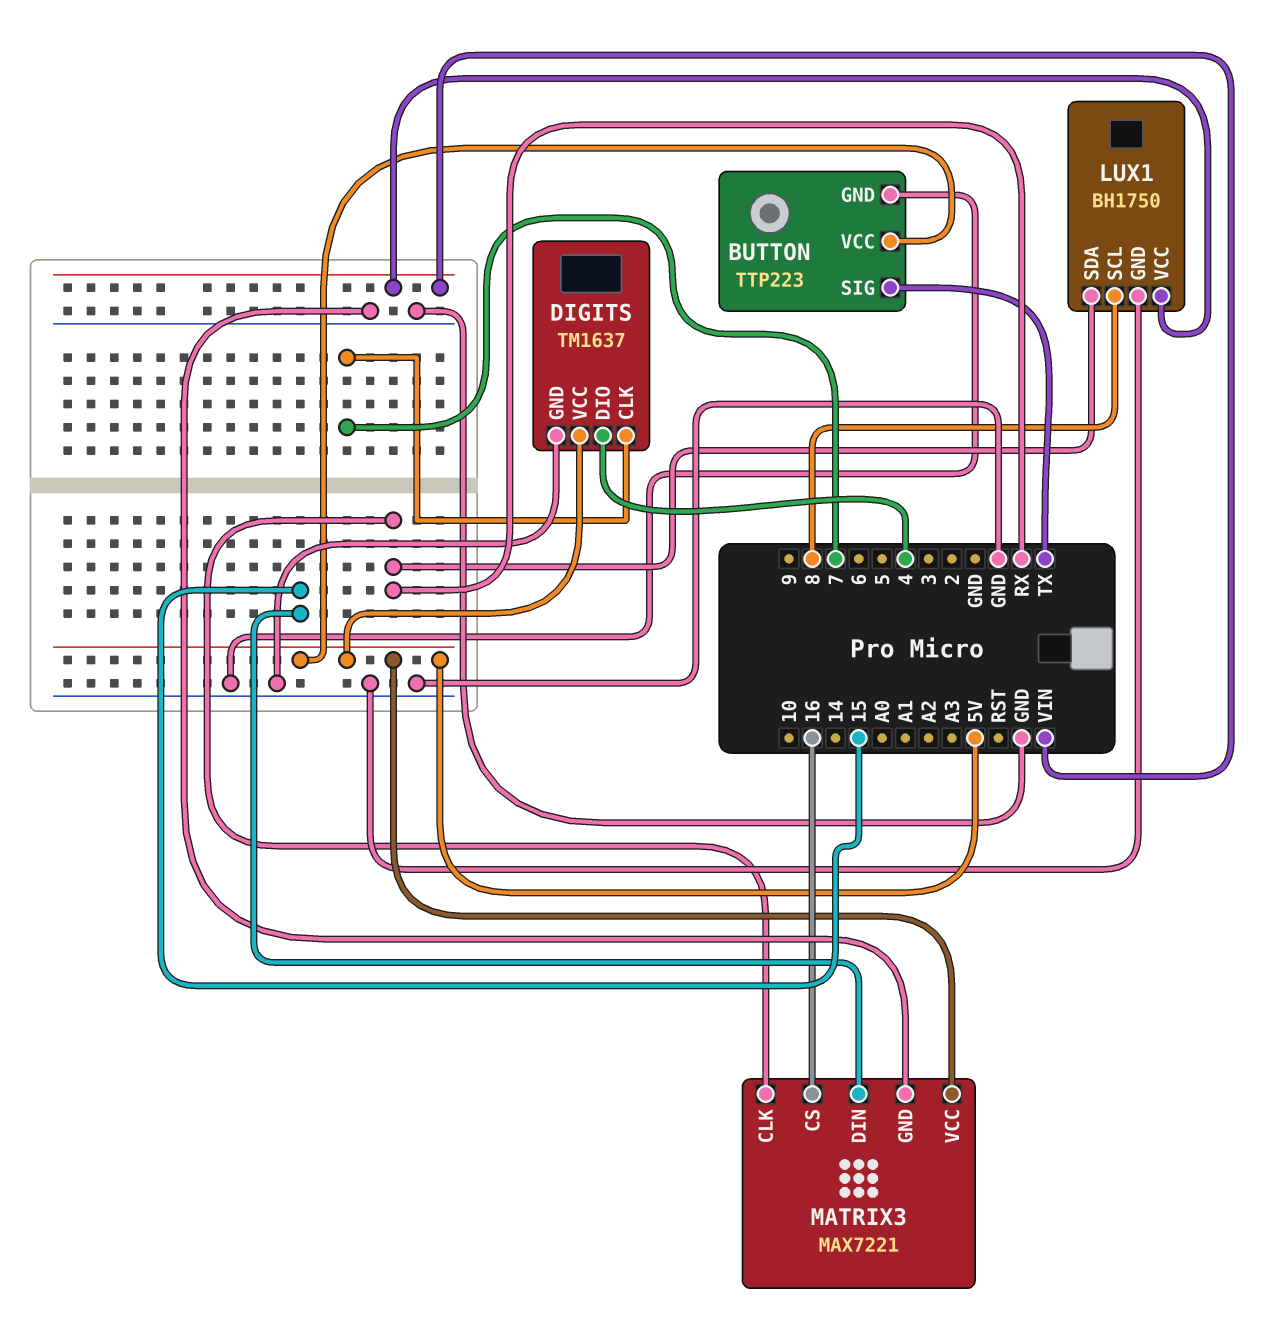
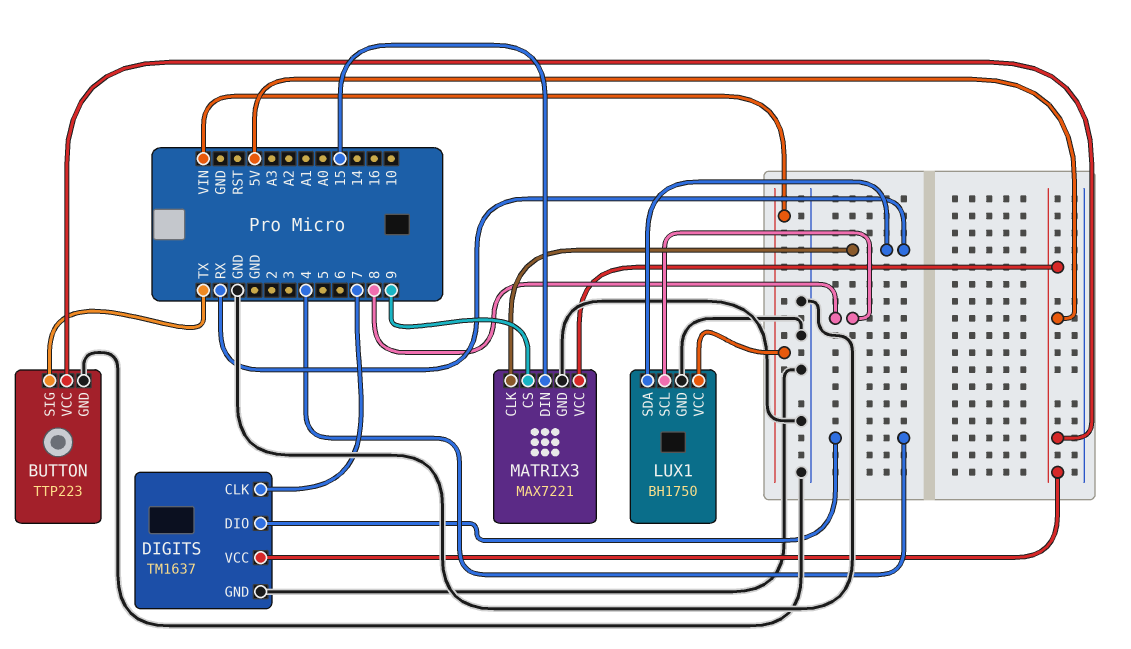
MATRIX3 pin CS: 16 -> 9

